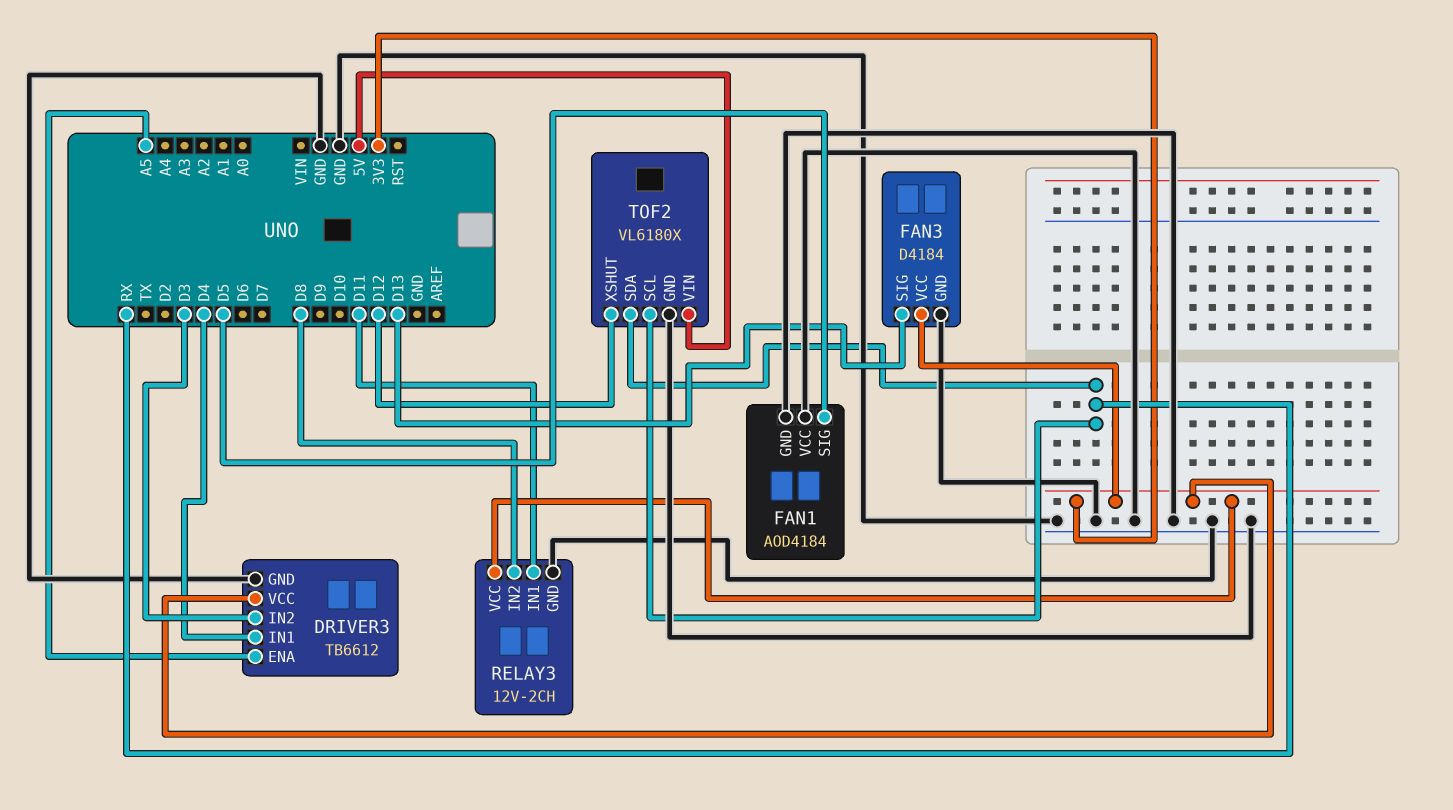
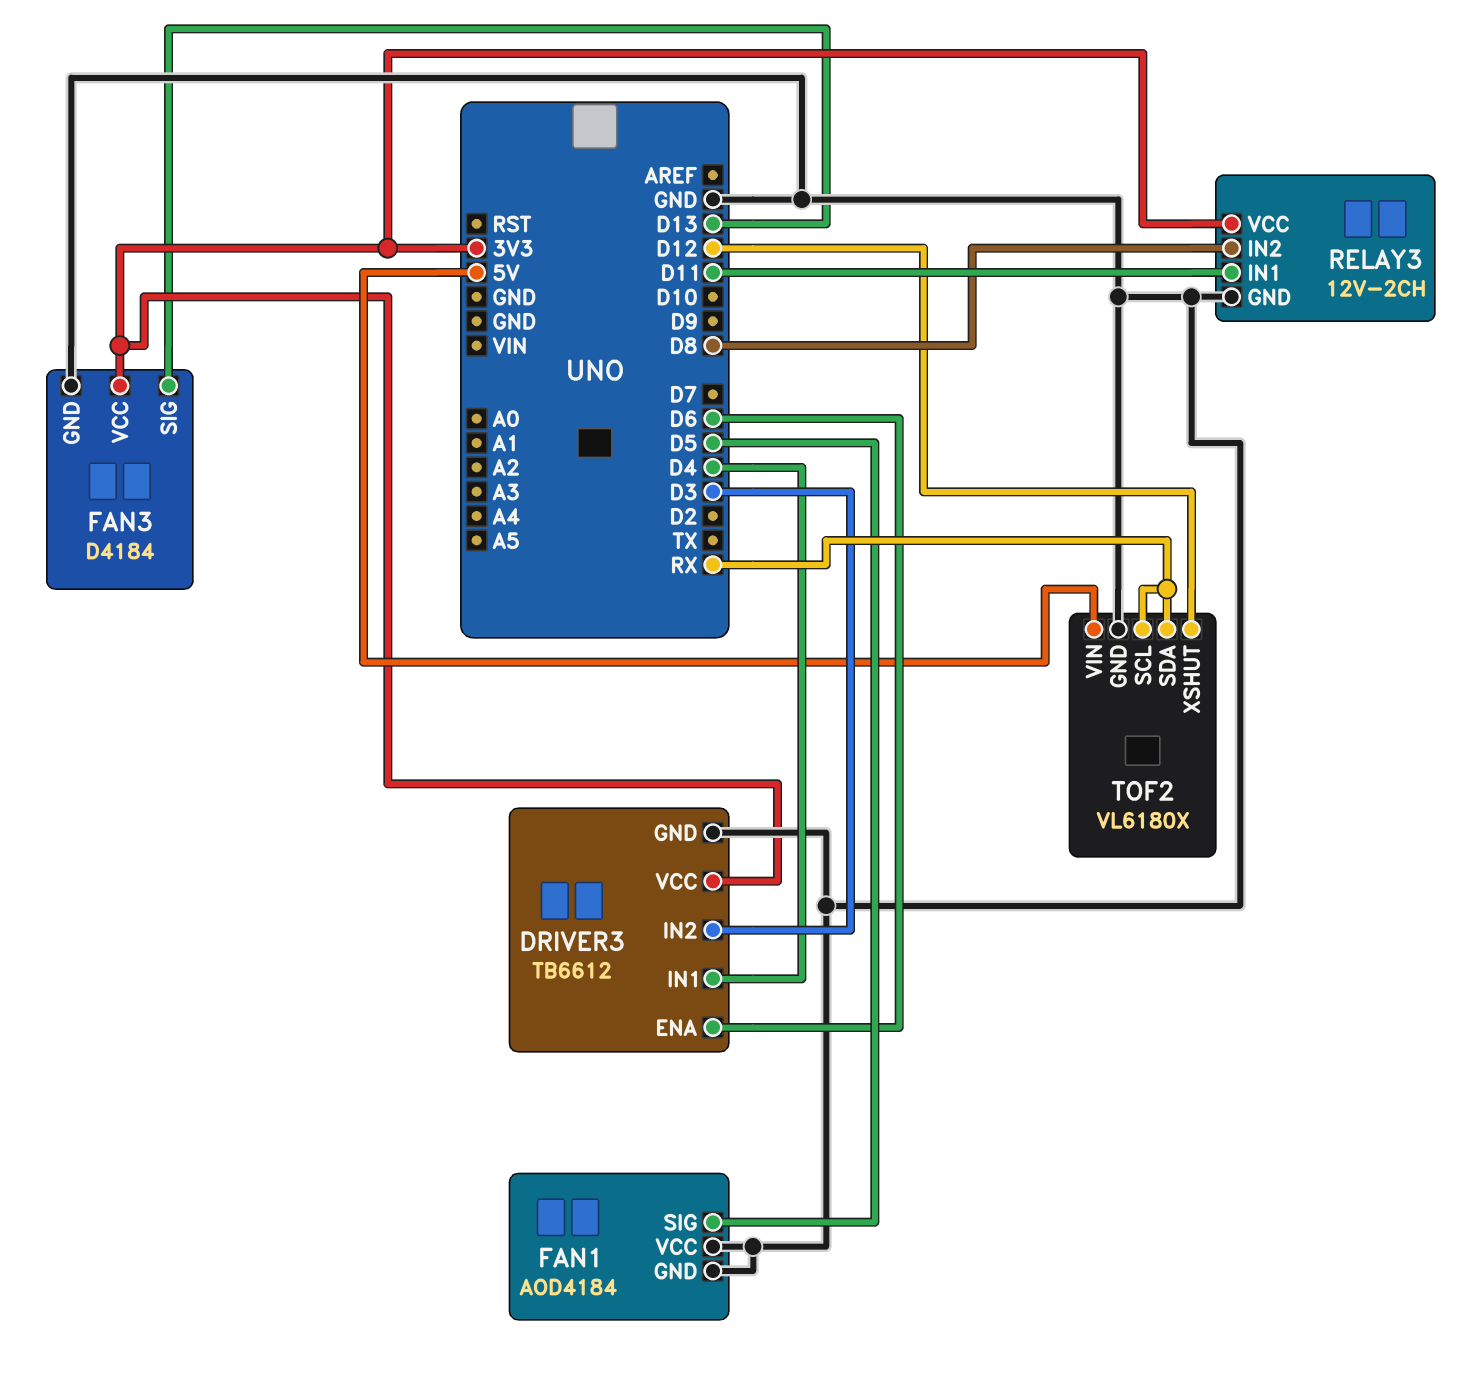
DRIVER3 pin ENA: A5 -> D6

